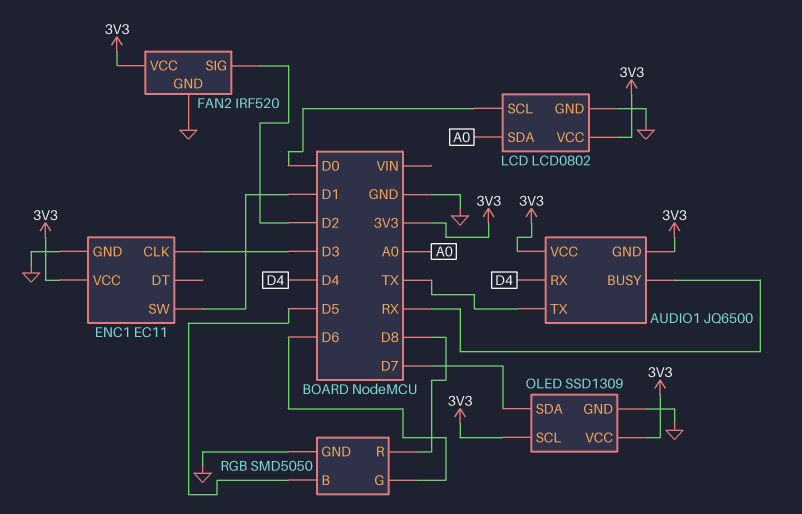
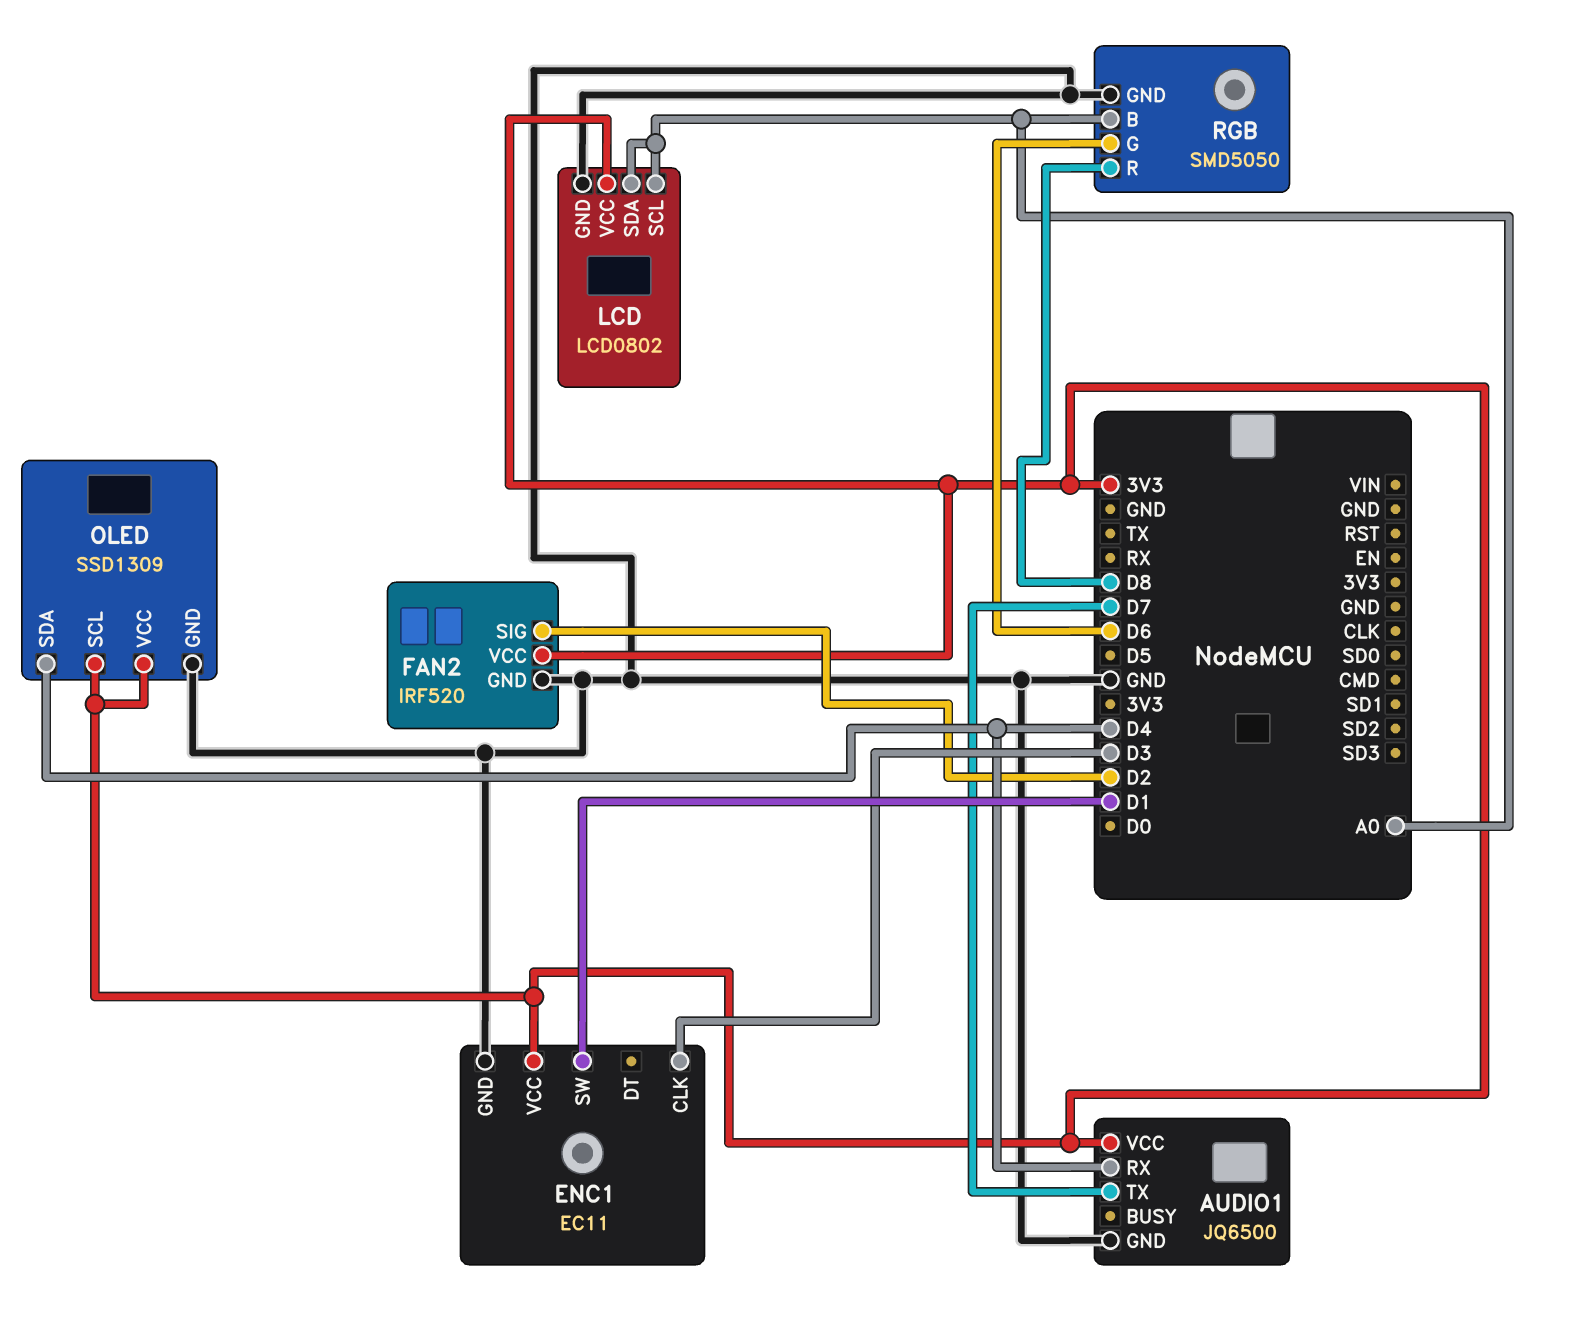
AUDIO1 pin BUSY: RX -> none
AUDIO1 pin GND: 3V3 -> GND
AUDIO1 pin TX: TX -> D7
LCD pin SCL: D0 -> A0
OLED pin SDA: D7 -> D4
RGB pin B: D5 -> A0

